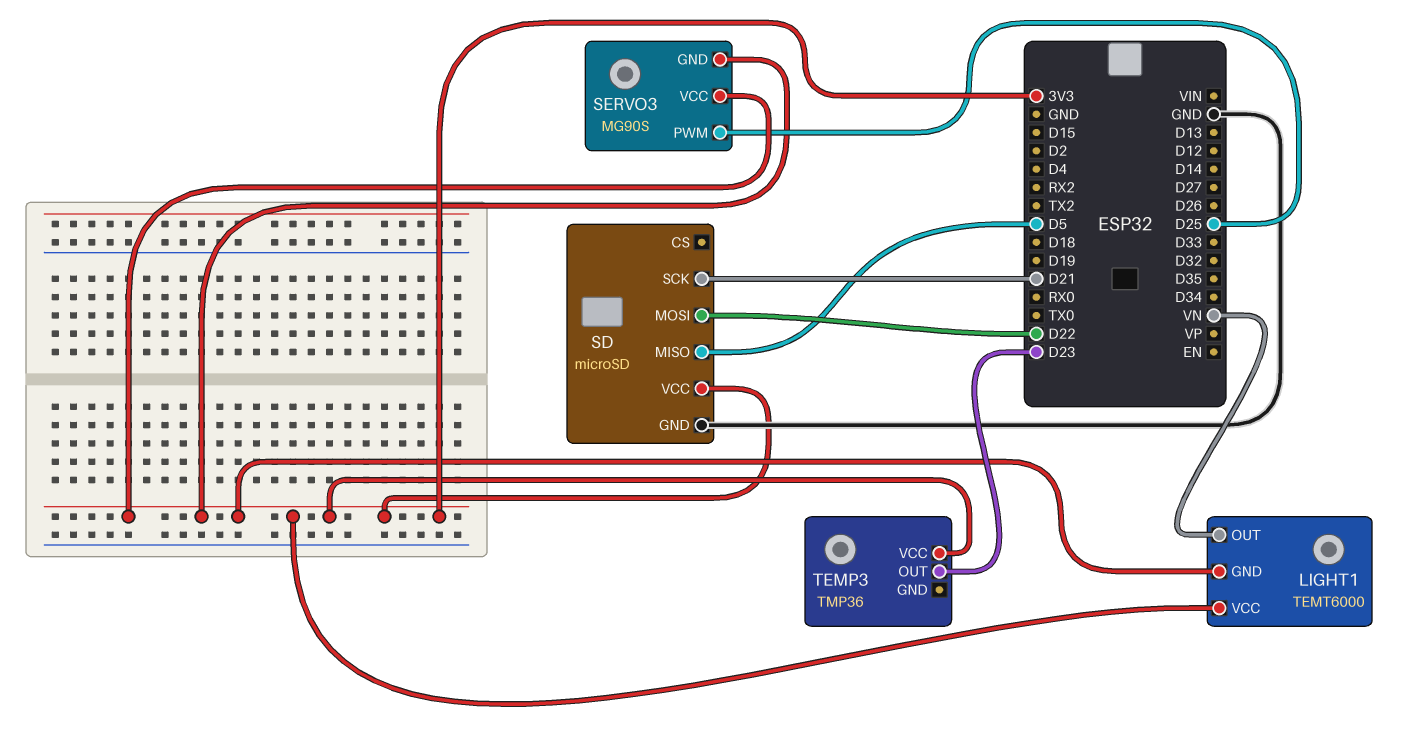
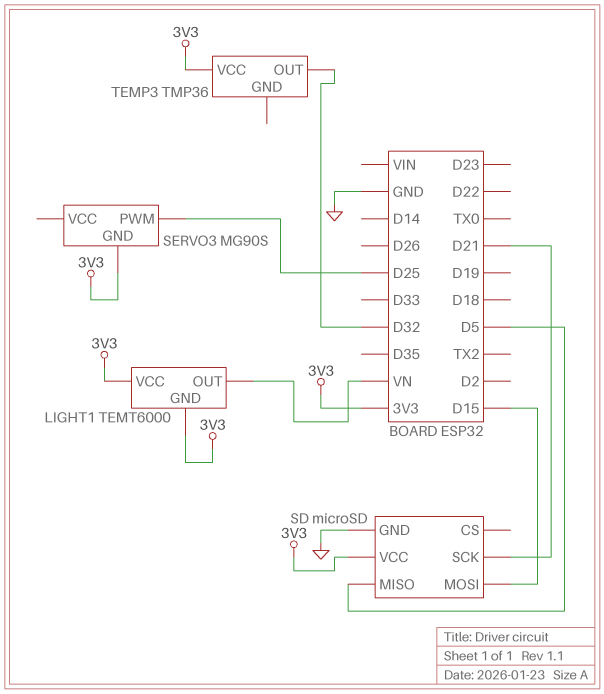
SD pin MOSI: D22 -> D15
SERVO3 pin VCC: 3V3 -> none
TEMP3 pin OUT: D23 -> D32

